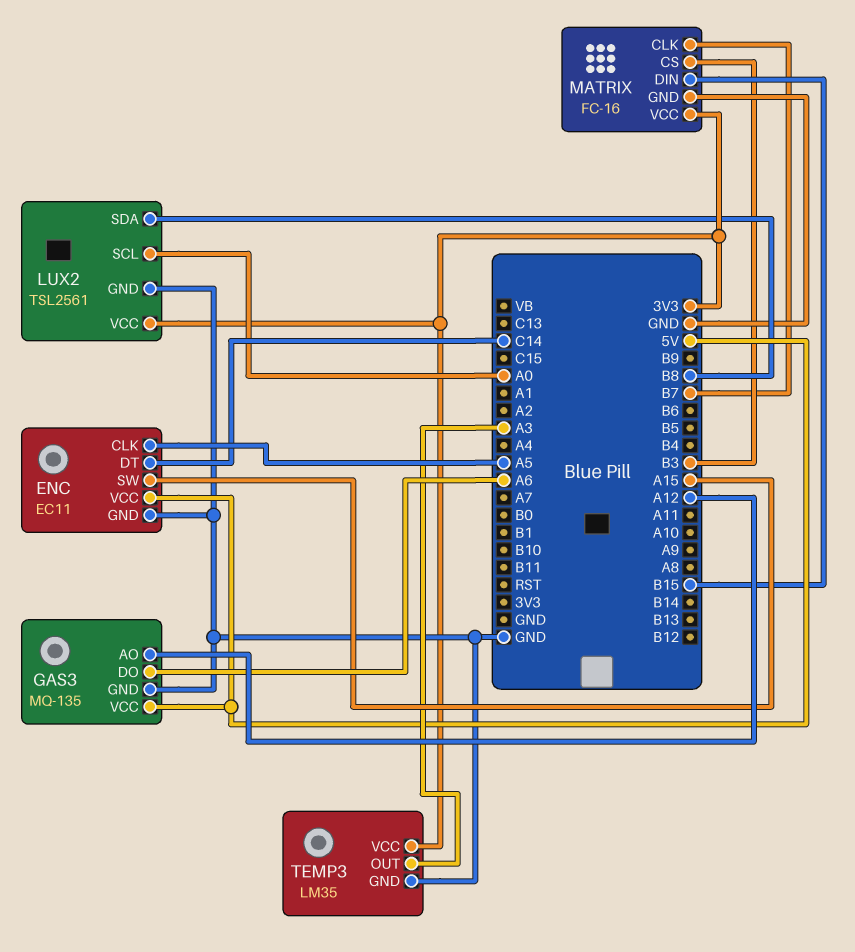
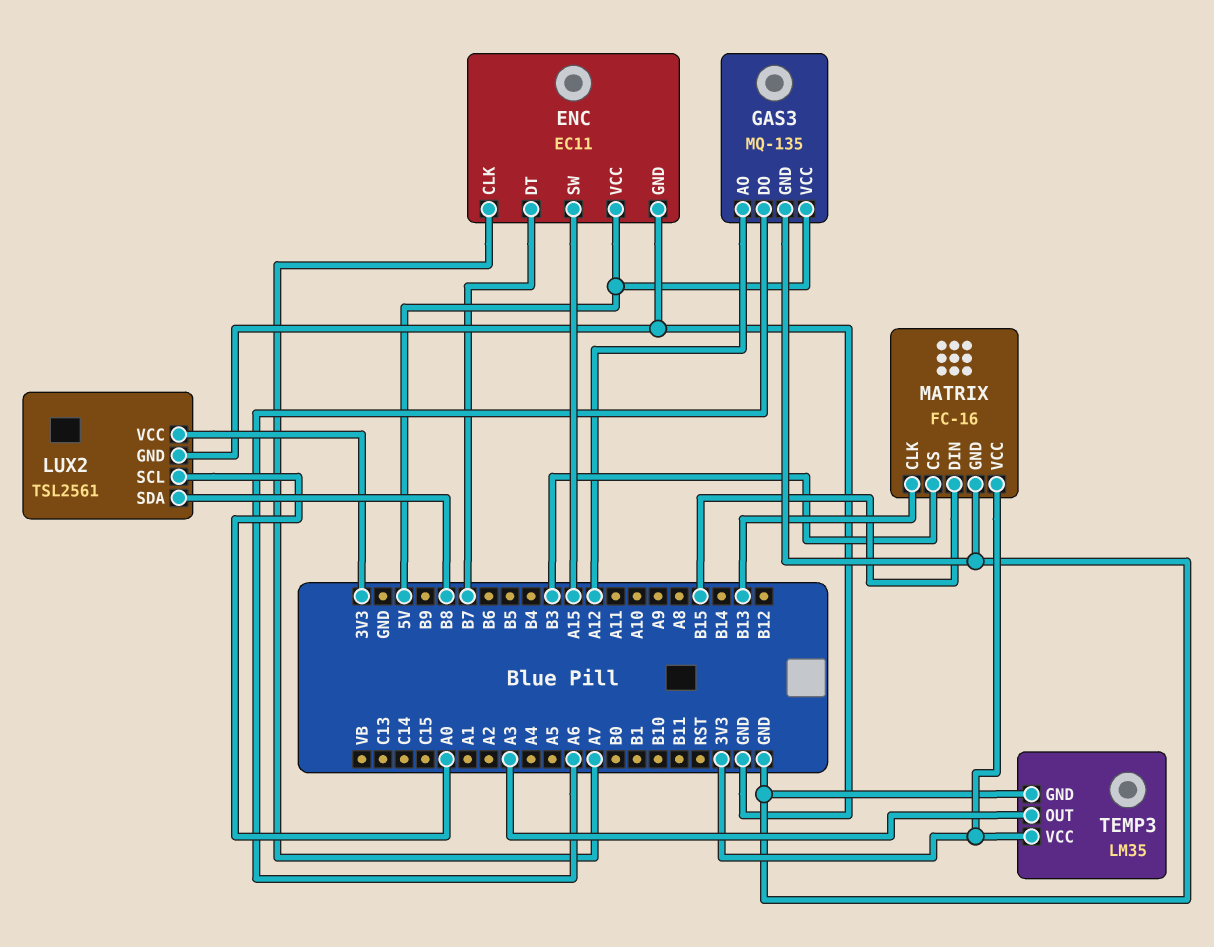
ENC pin CLK: A5 -> A7
ENC pin DT: C14 -> B7
MATRIX pin CLK: B7 -> B13

